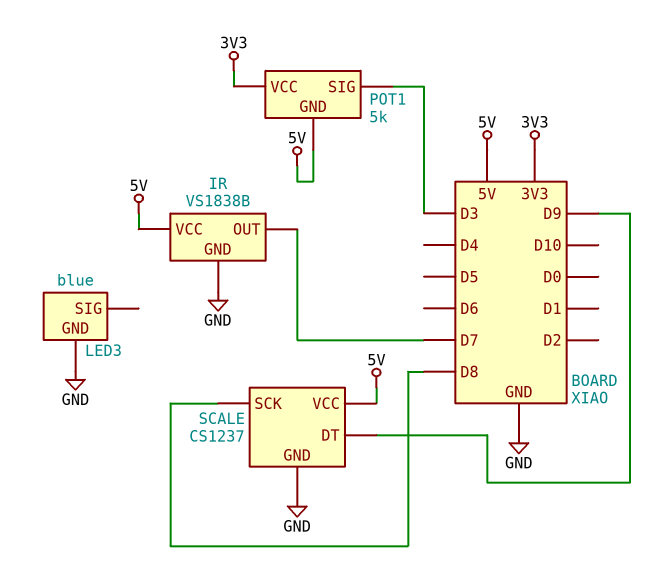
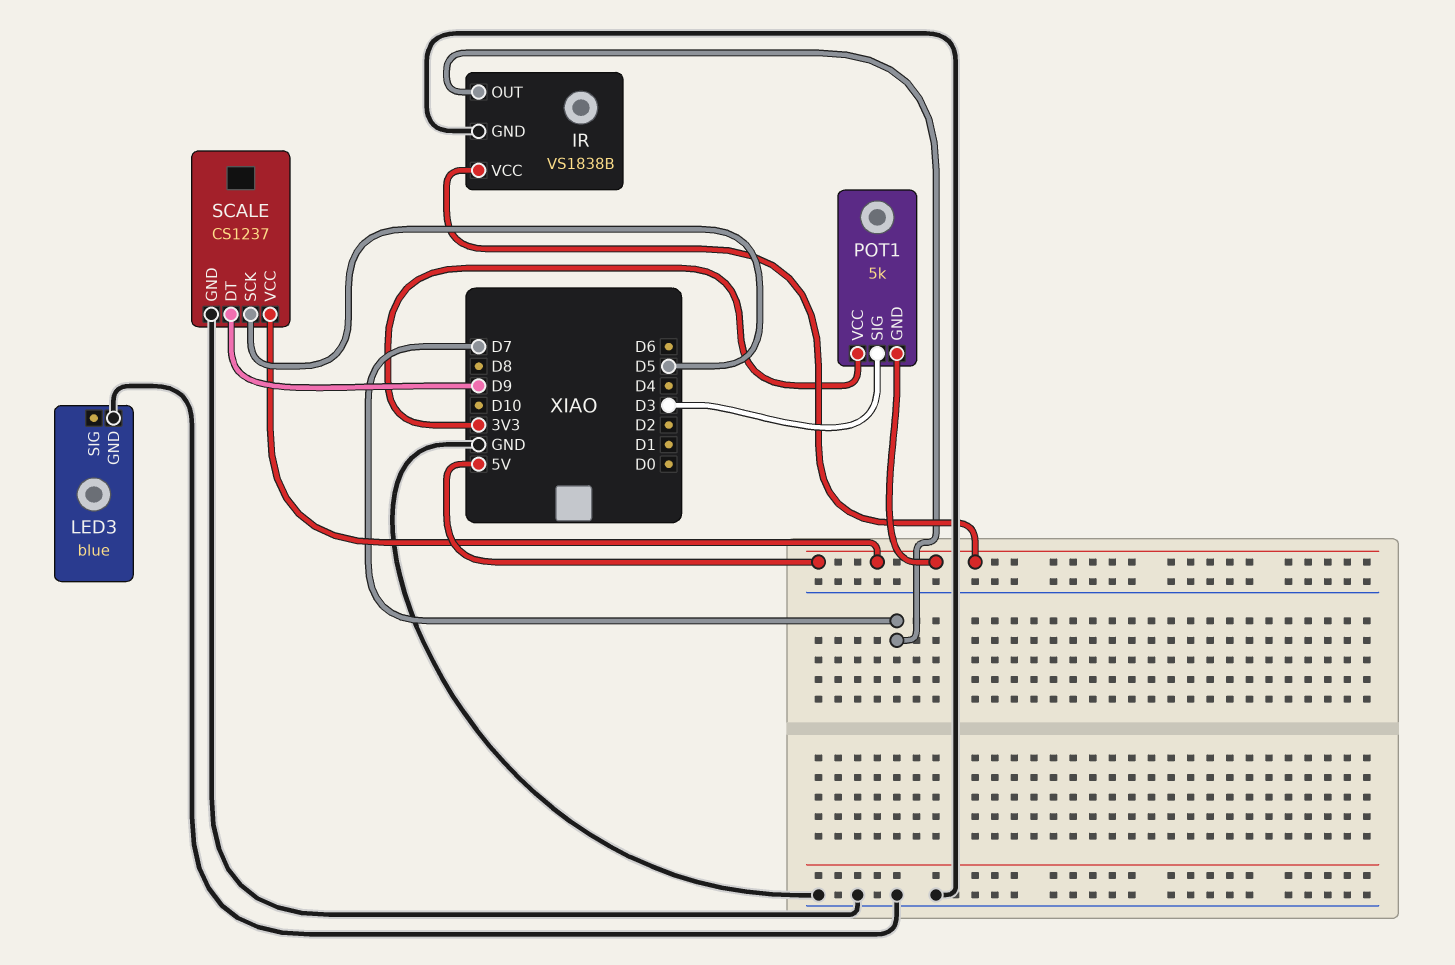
SCALE pin SCK: D8 -> D5

